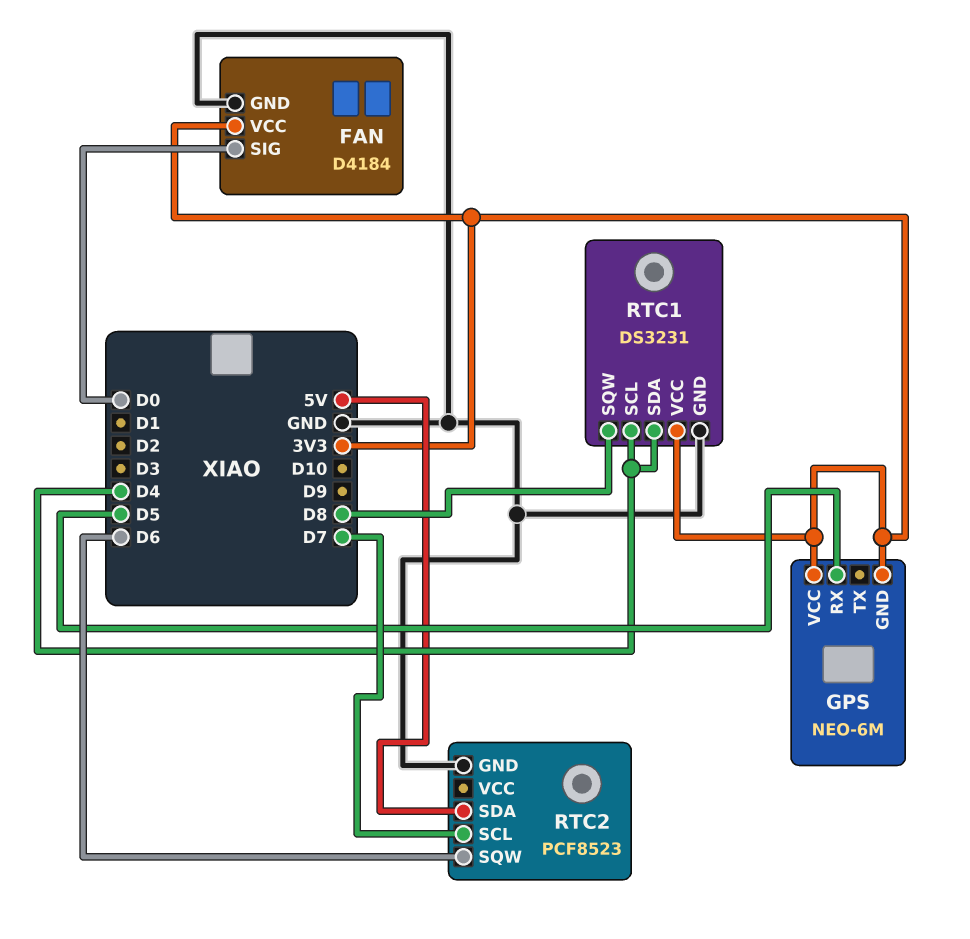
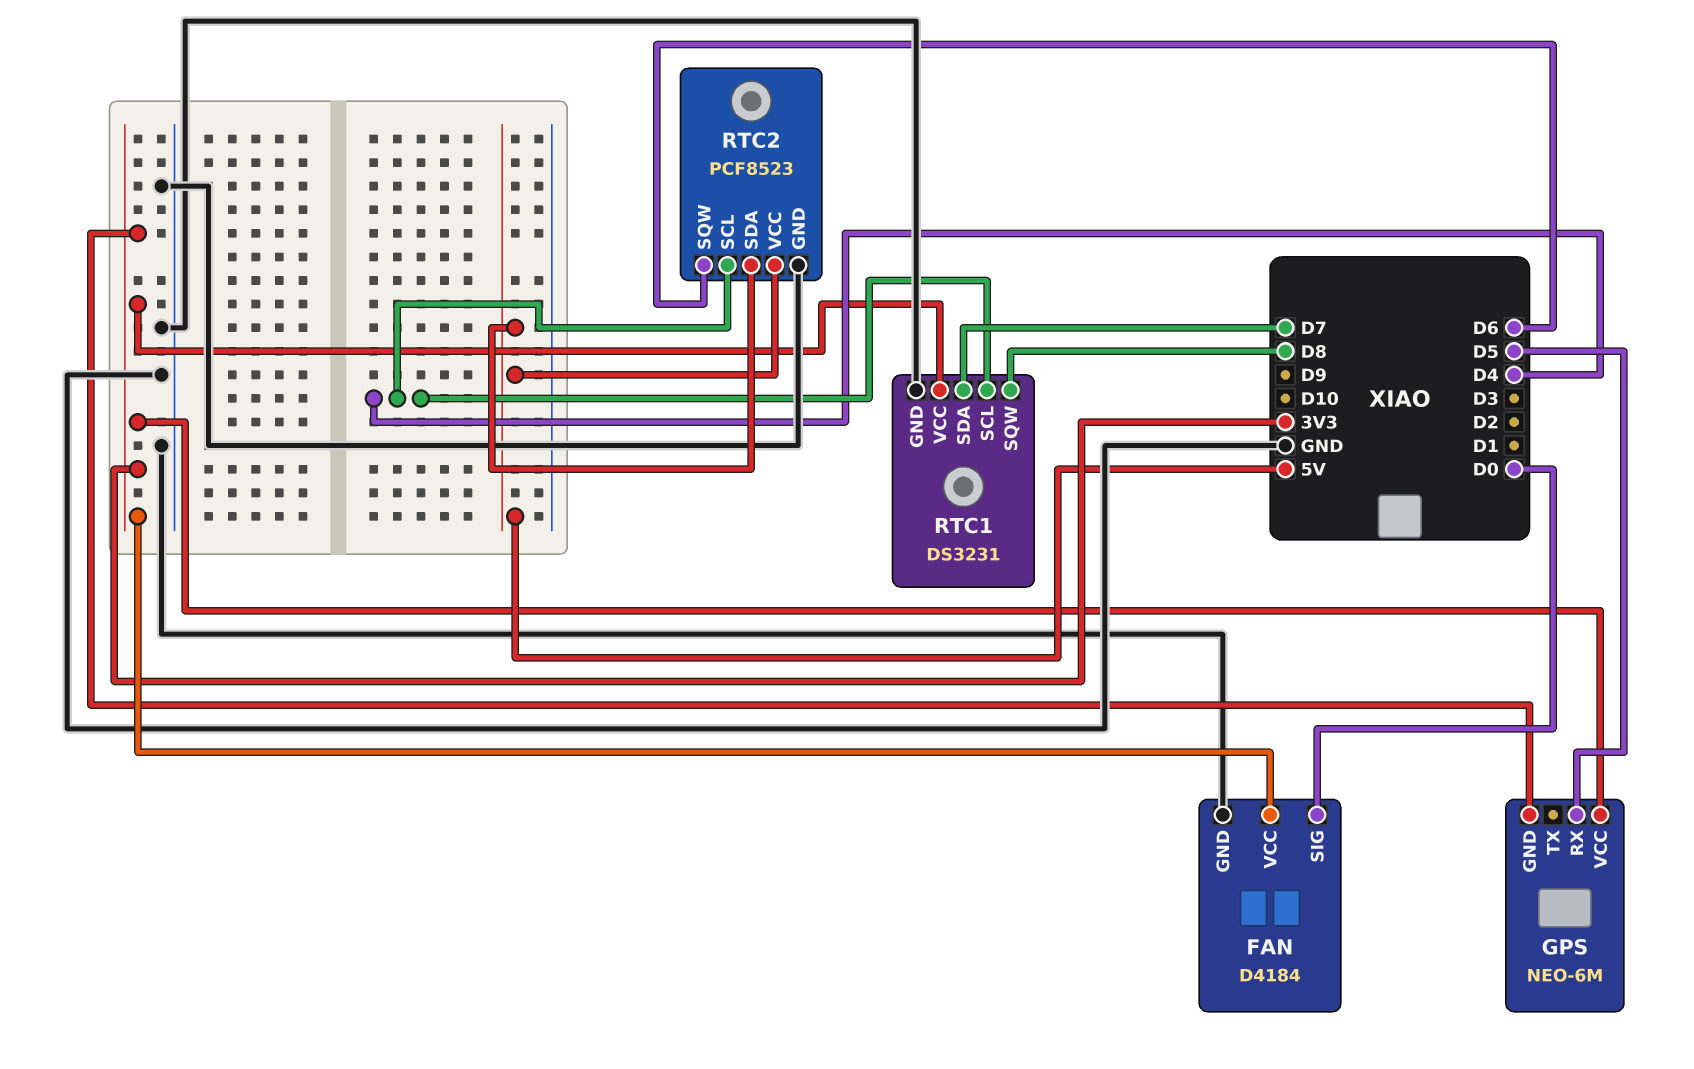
RTC1 pin SDA: D4 -> D7
RTC2 pin SCL: D7 -> D4
RTC2 pin VCC: none -> 5V

